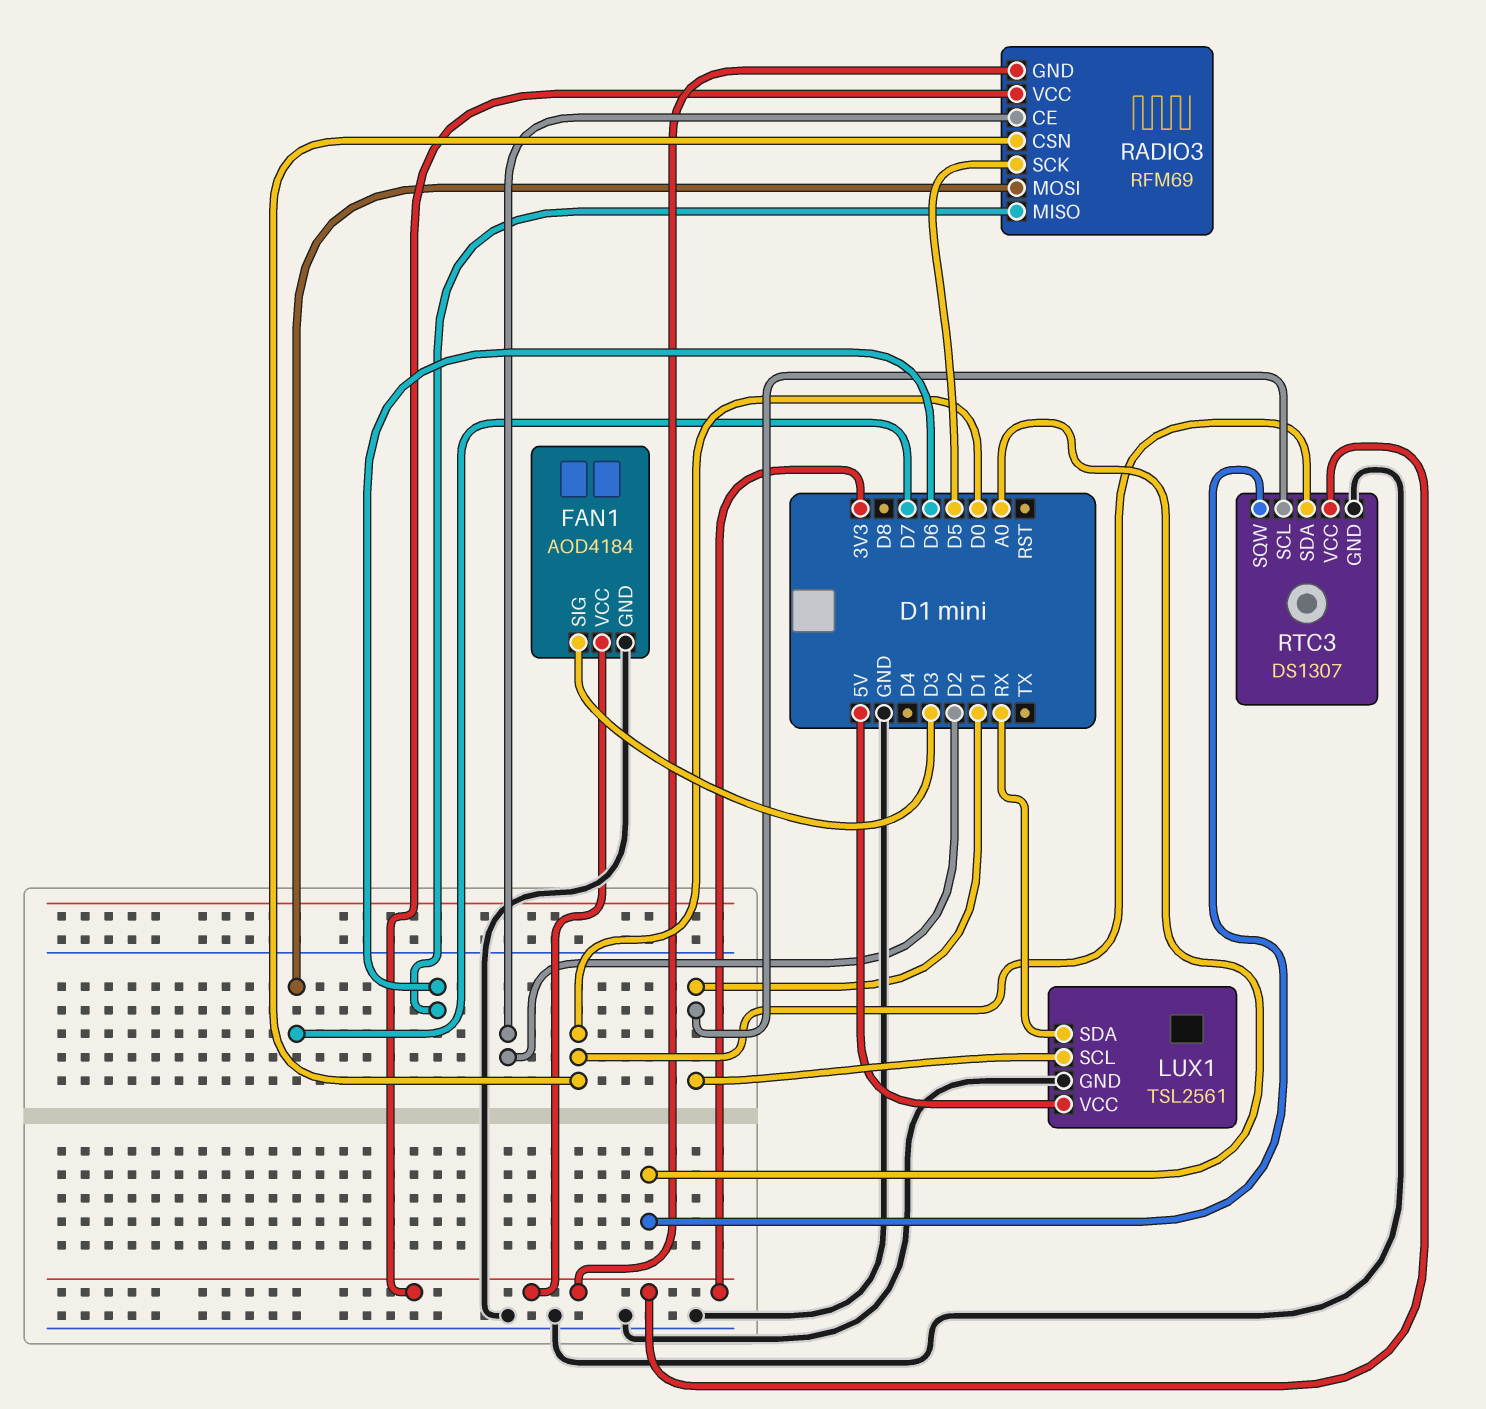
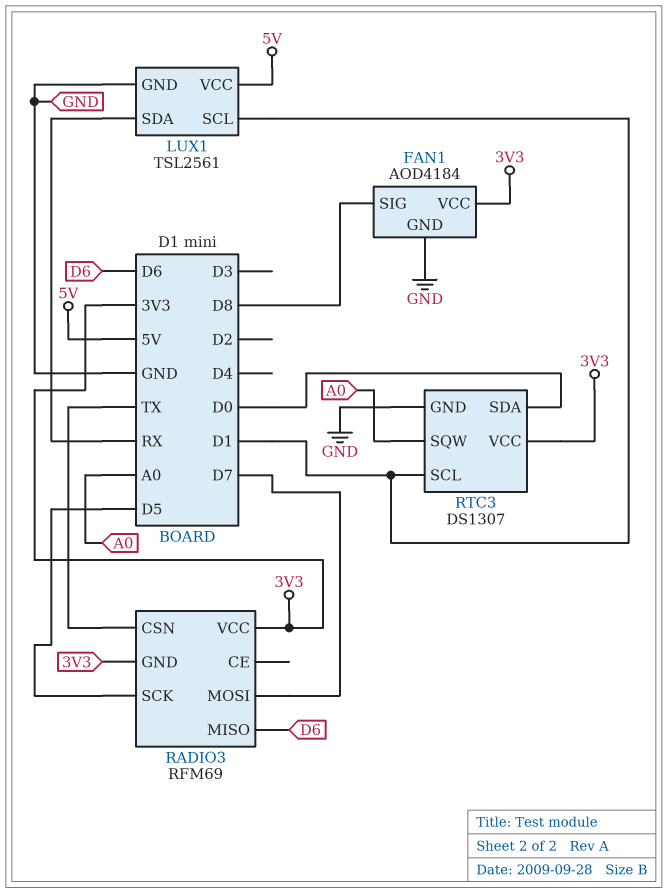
FAN1 pin SIG: D3 -> D8
RADIO3 pin CE: D2 -> none
RADIO3 pin CSN: D0 -> TX

